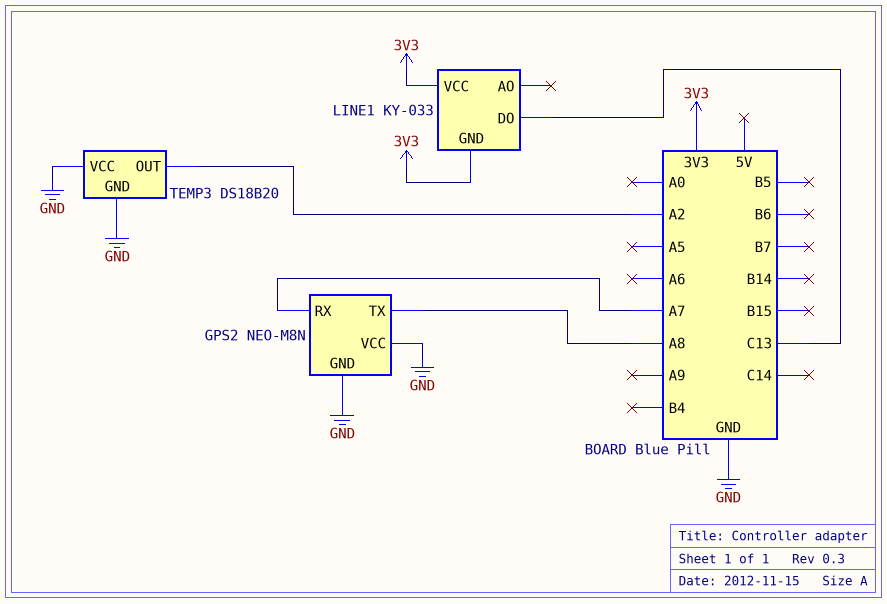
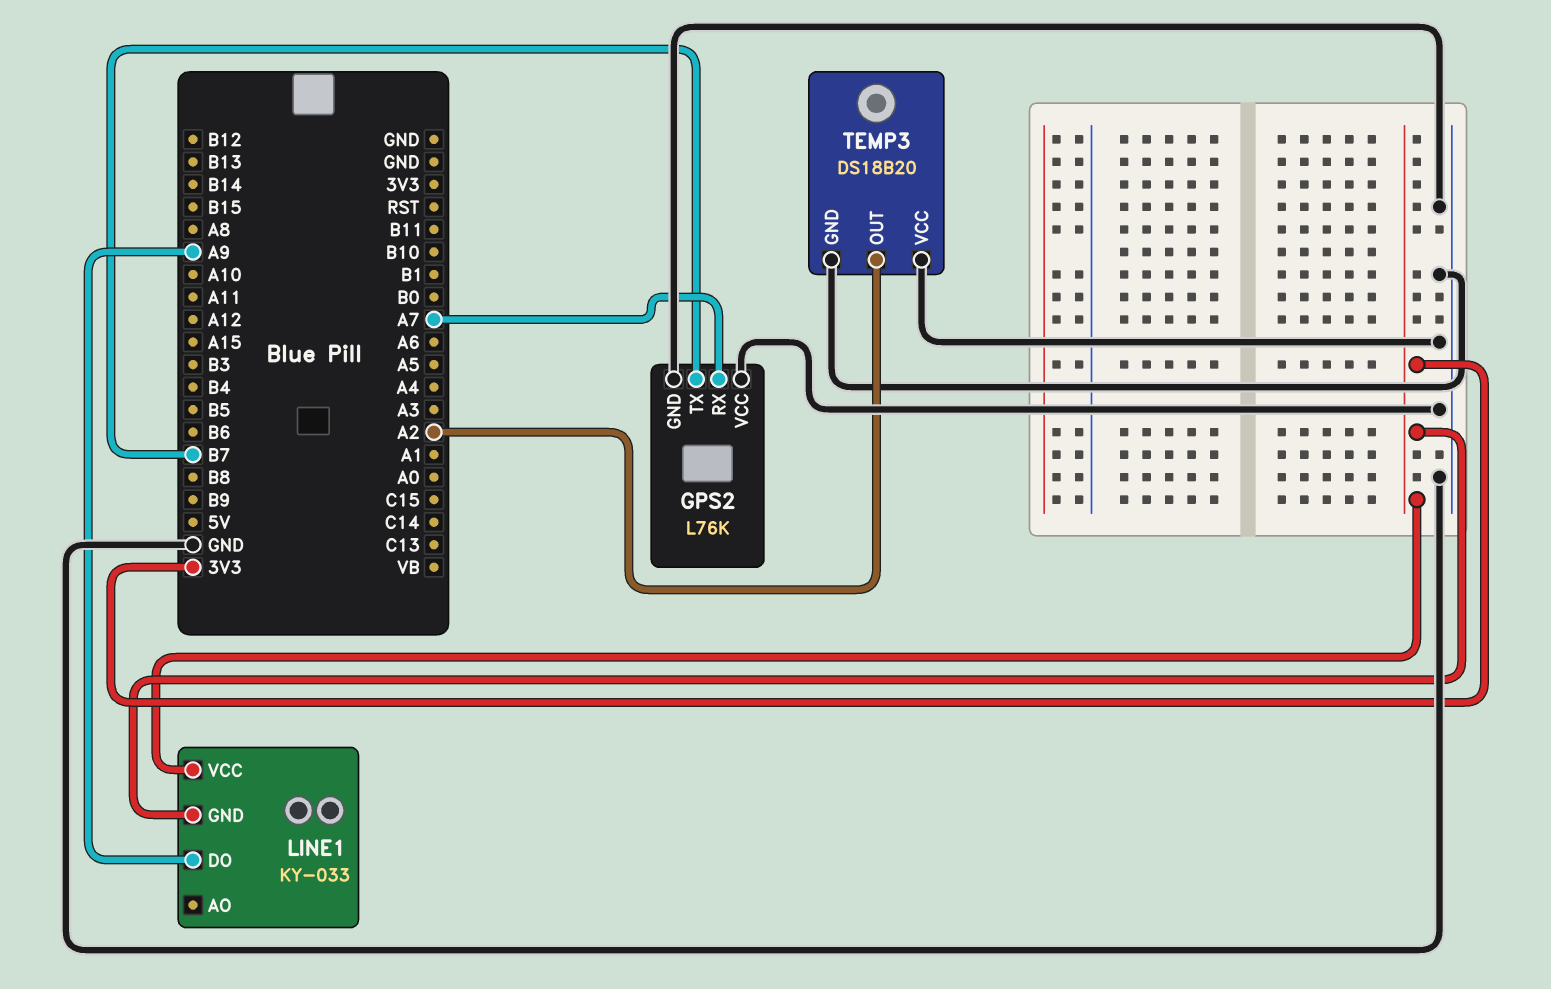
GPS2: NEO-M8N -> L76K
GPS2 pin TX: A8 -> B7
LINE1 pin DO: C13 -> A9

